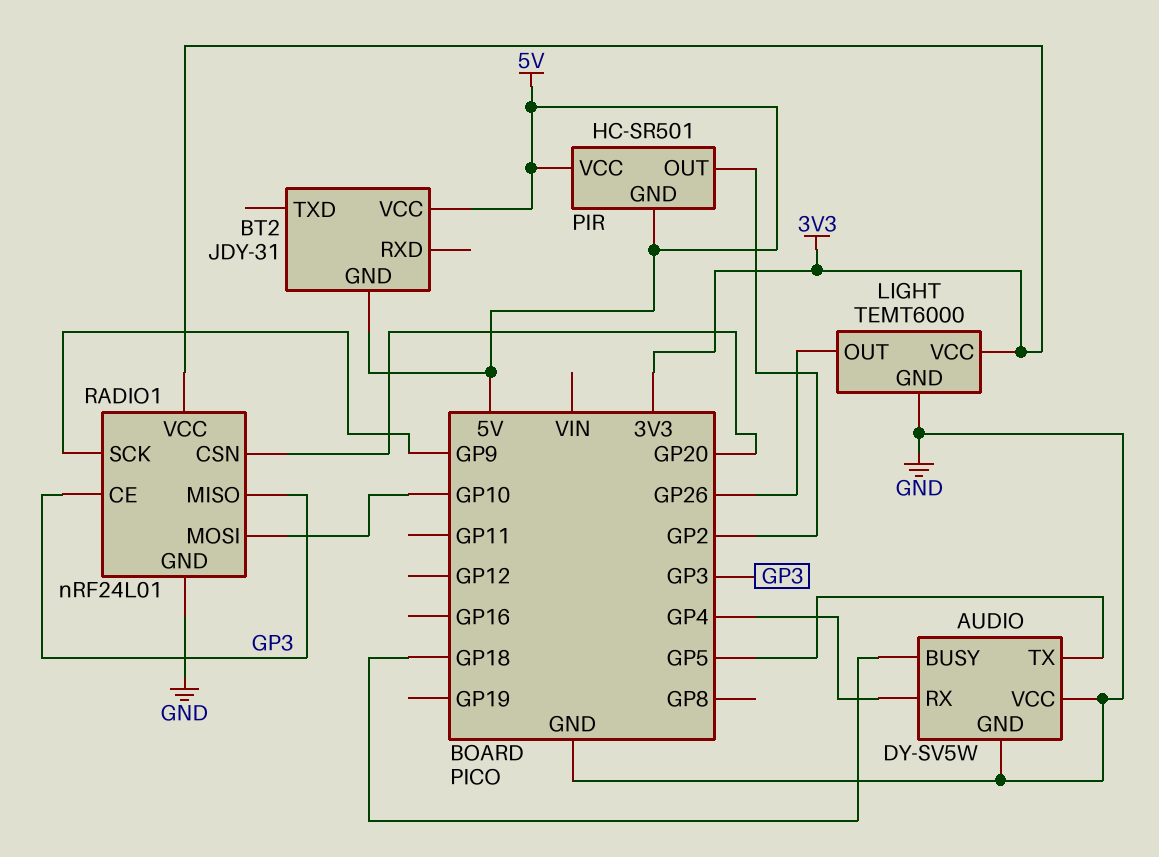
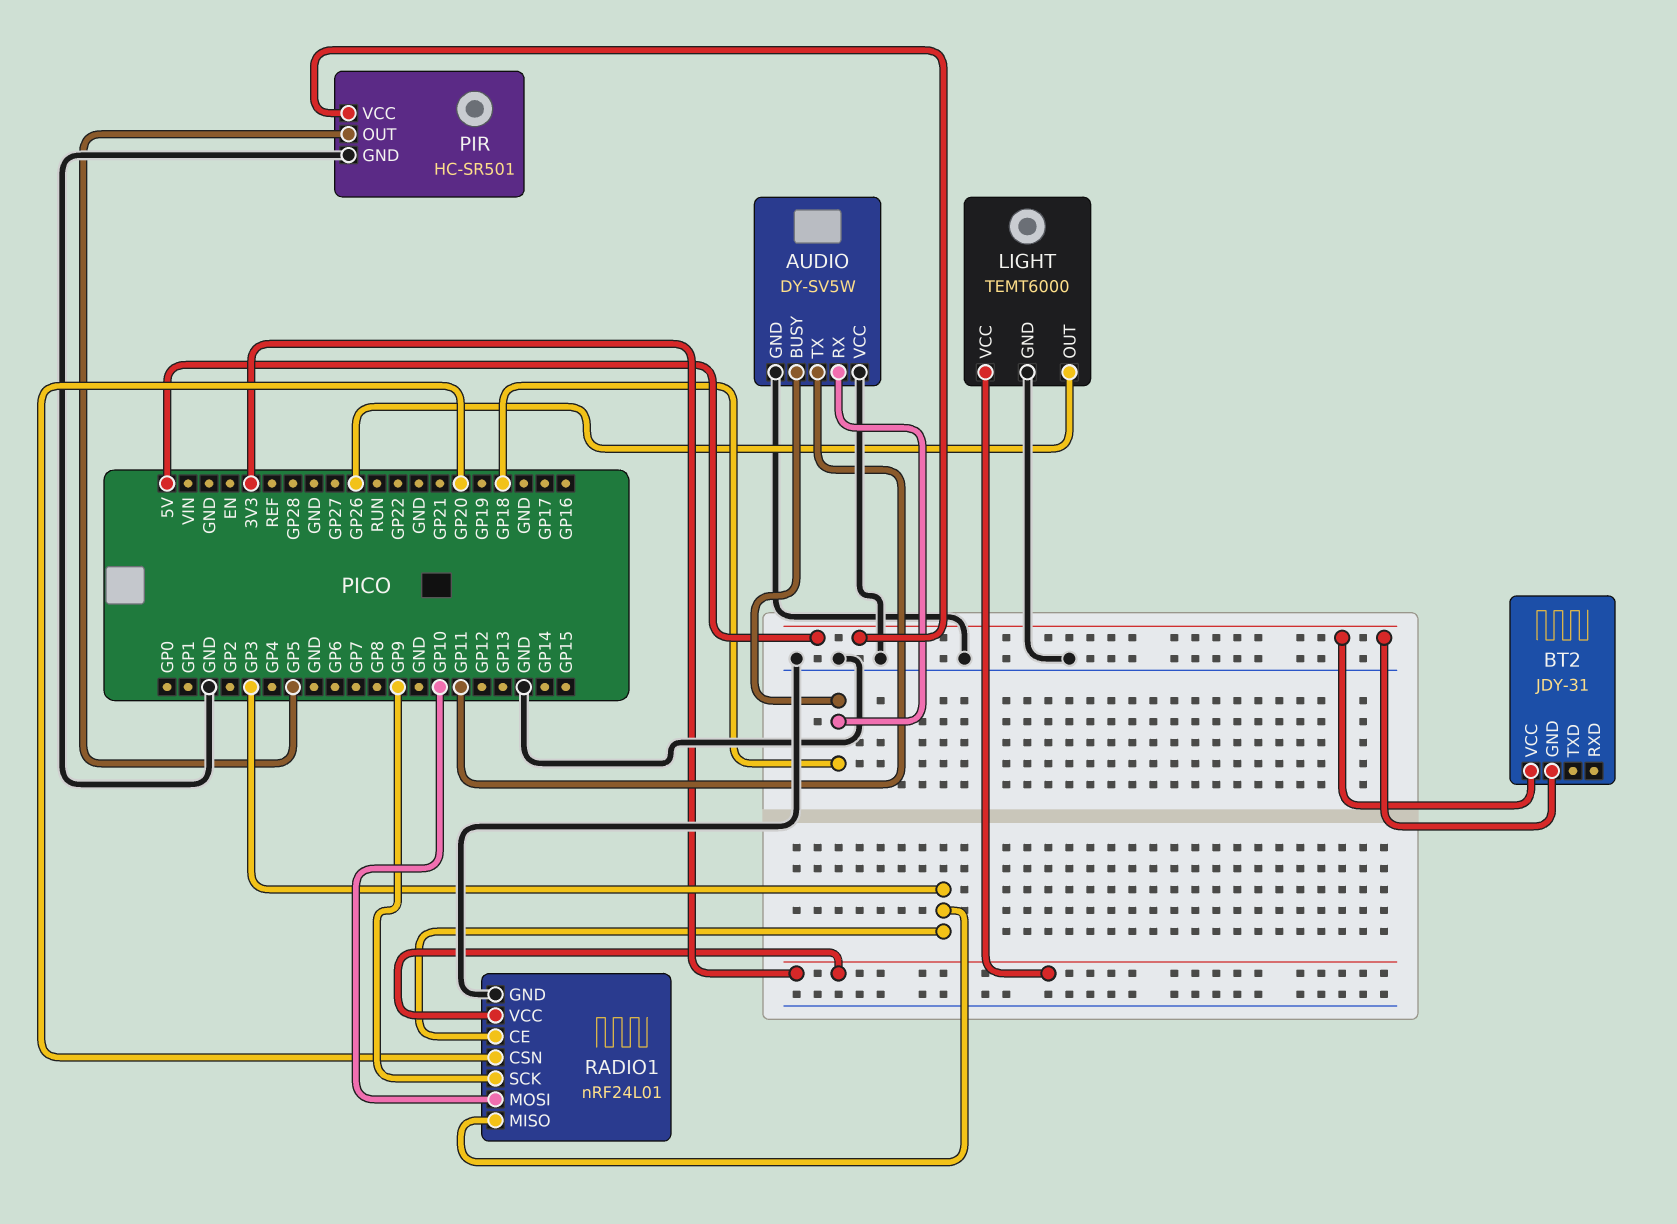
AUDIO pin RX: GP4 -> GP18
AUDIO pin TX: GP5 -> GP11
PIR pin GND: 5V -> GND
PIR pin OUT: GP2 -> GP5

